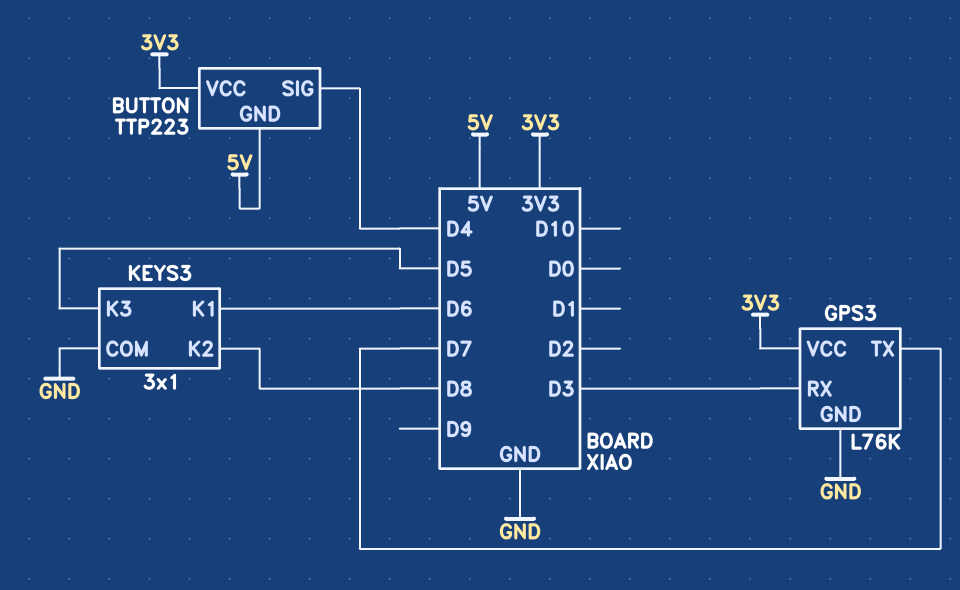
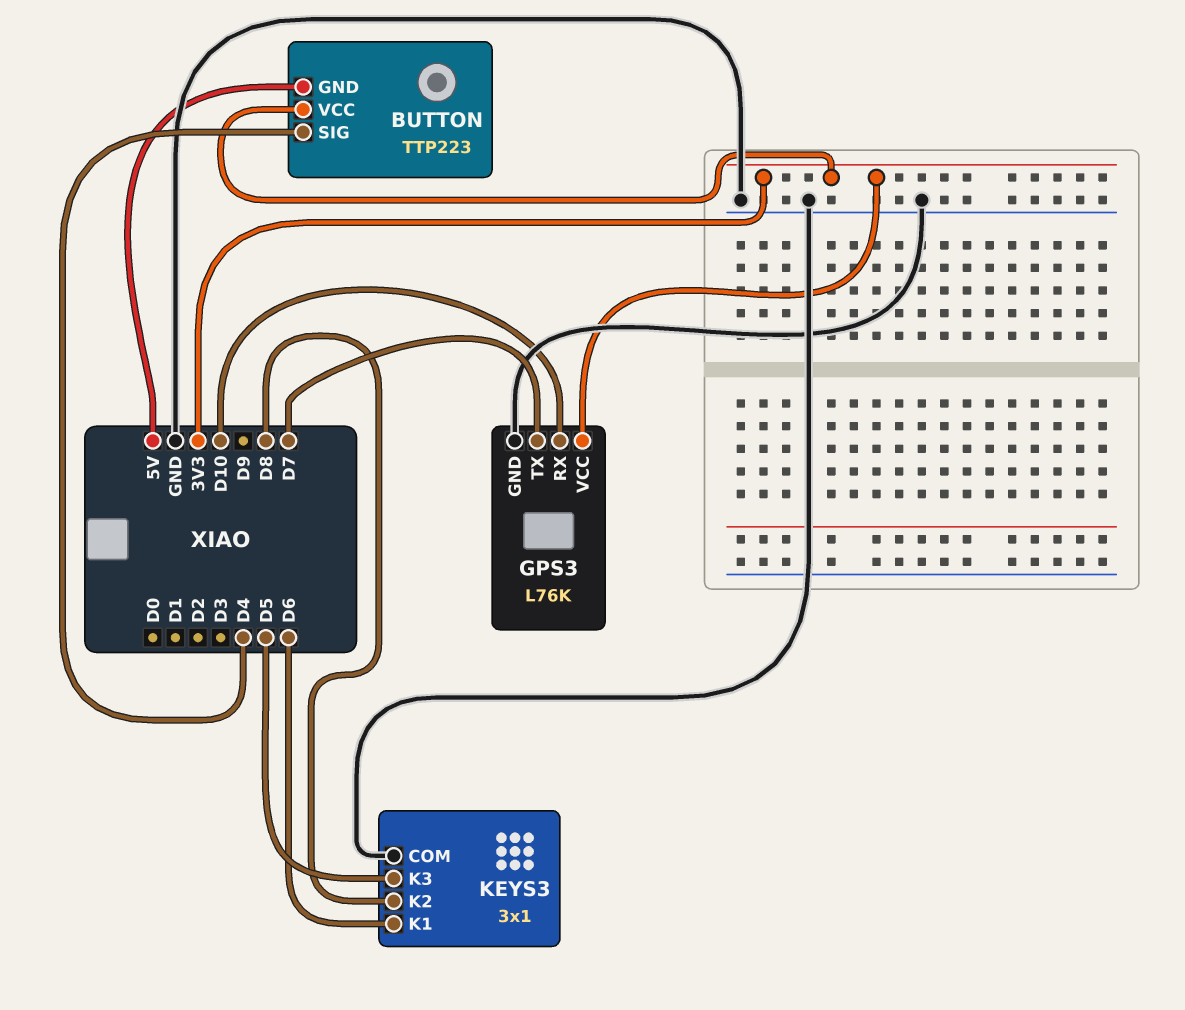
GPS3 pin RX: D3 -> D10

